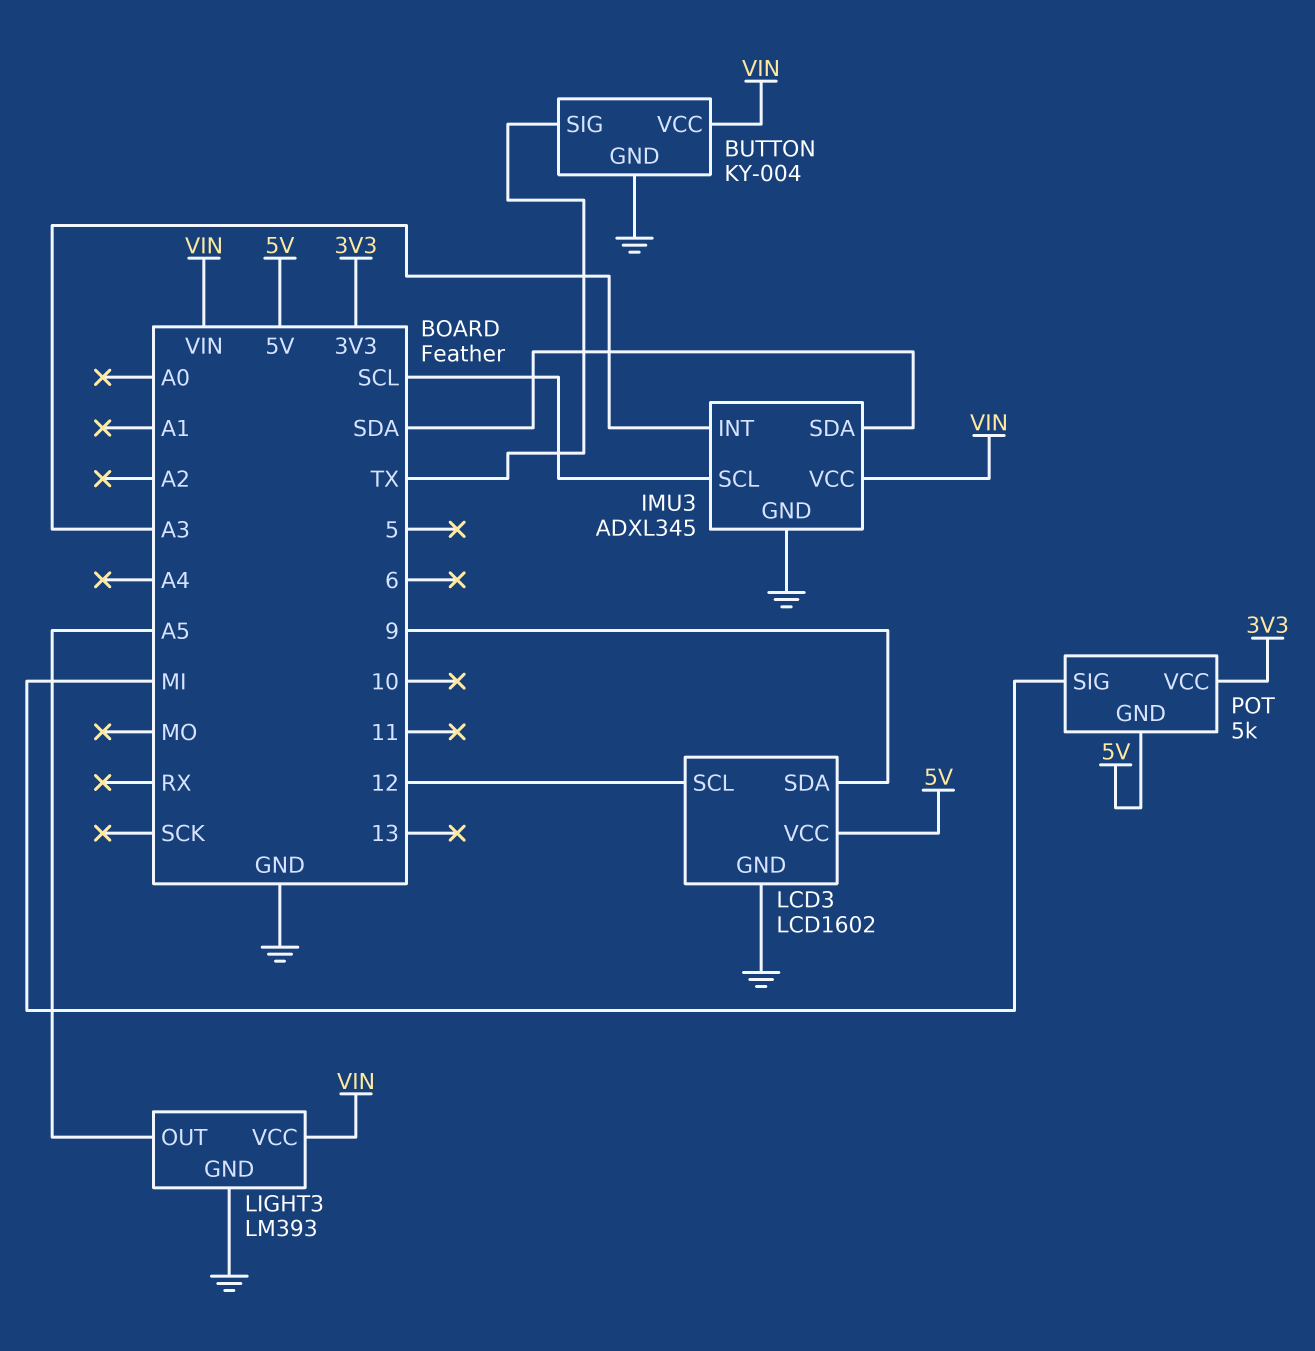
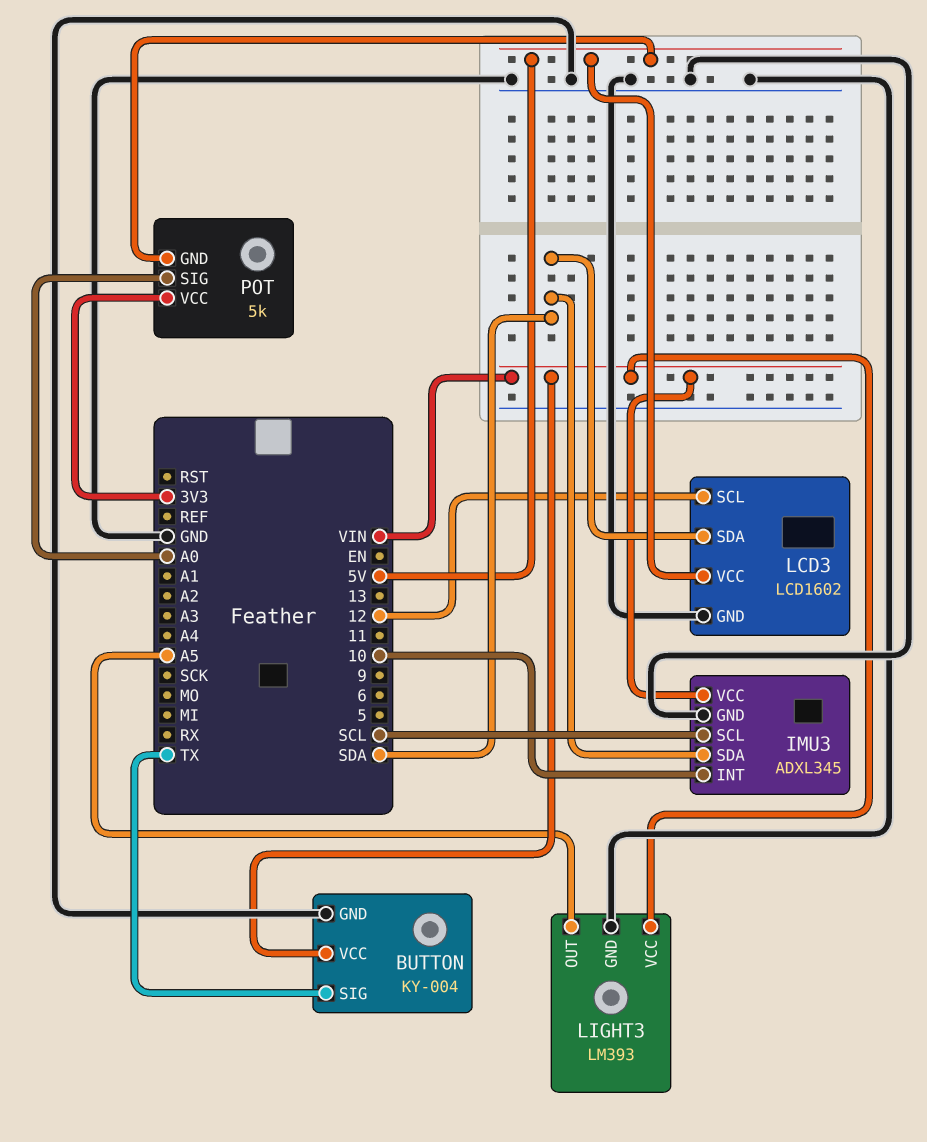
IMU3 pin INT: A3 -> 10
LCD3 pin SDA: 9 -> SDA
POT pin SIG: MI -> A0

